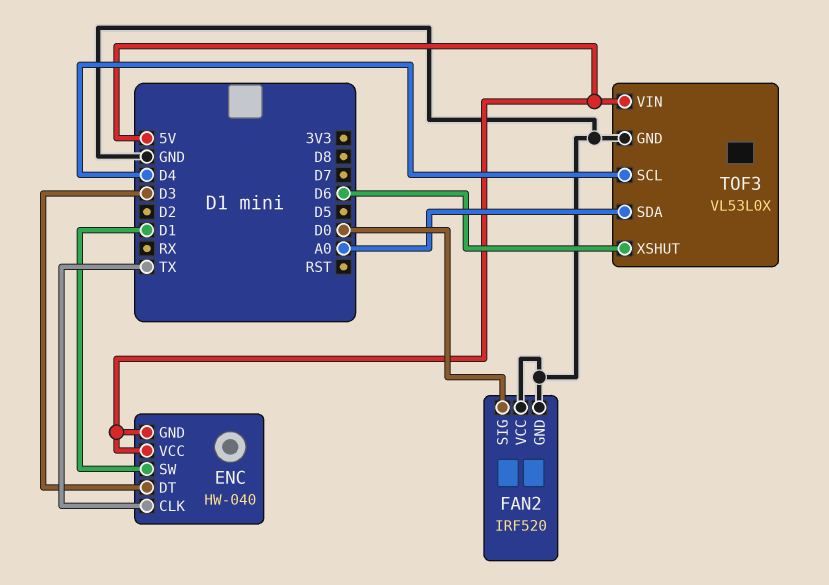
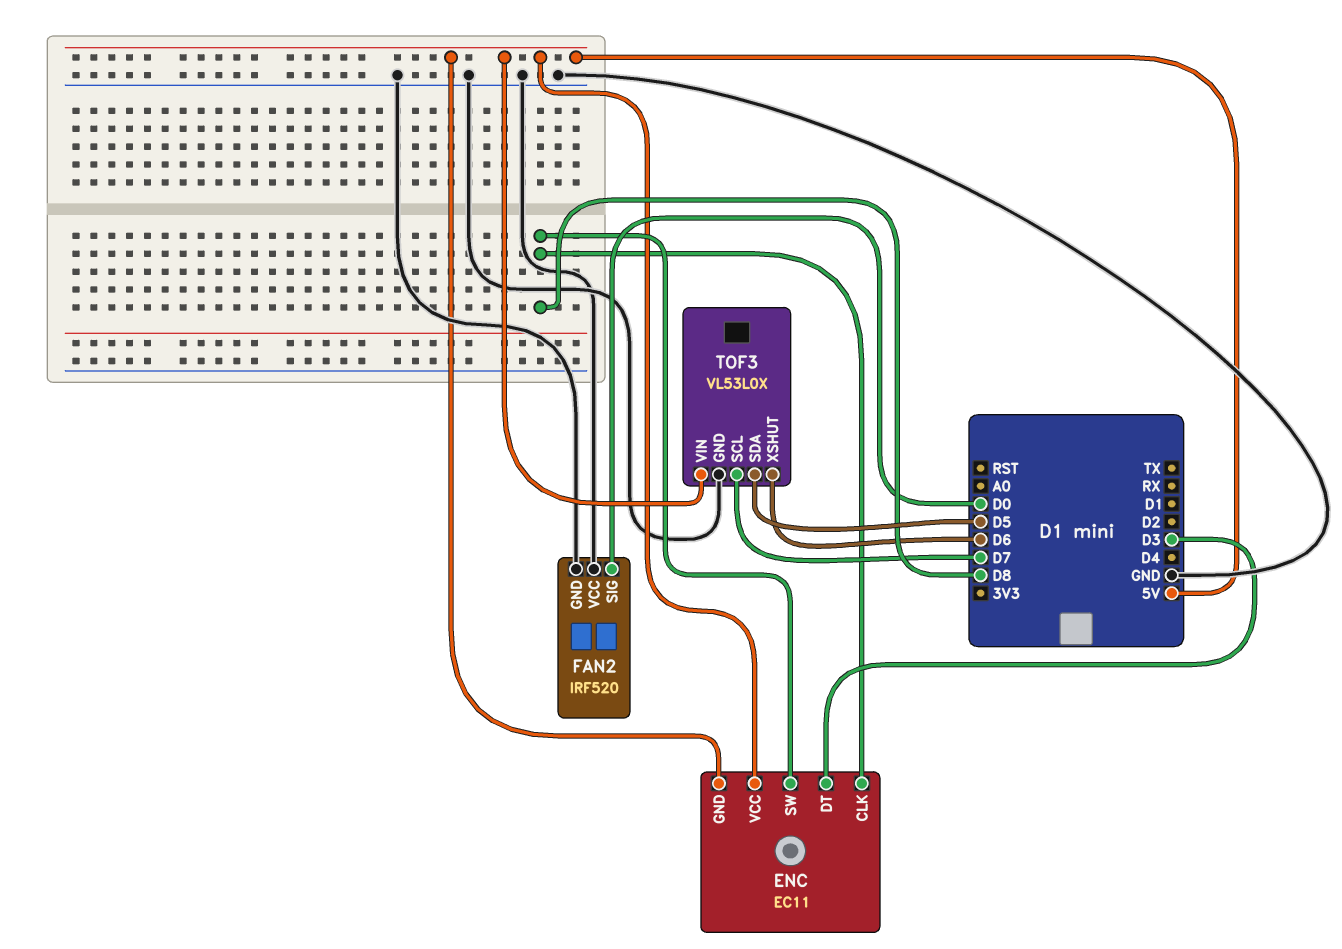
ENC: HW-040 -> EC11
ENC pin CLK: TX -> D8
ENC pin SW: D1 -> D8
TOF3 pin SCL: D4 -> D7
TOF3 pin SDA: A0 -> D5

